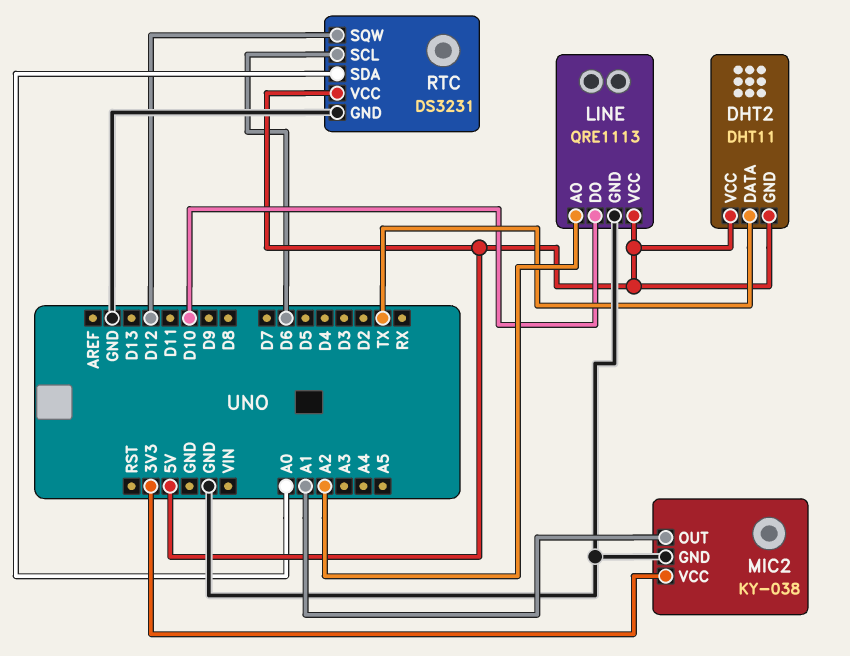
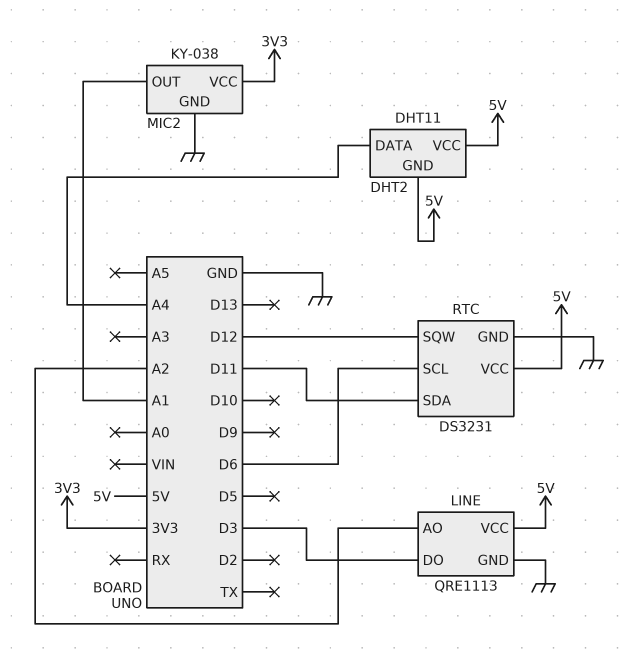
DHT2 pin DATA: TX -> A4
LINE pin DO: D10 -> D3
RTC pin SDA: A0 -> D11

